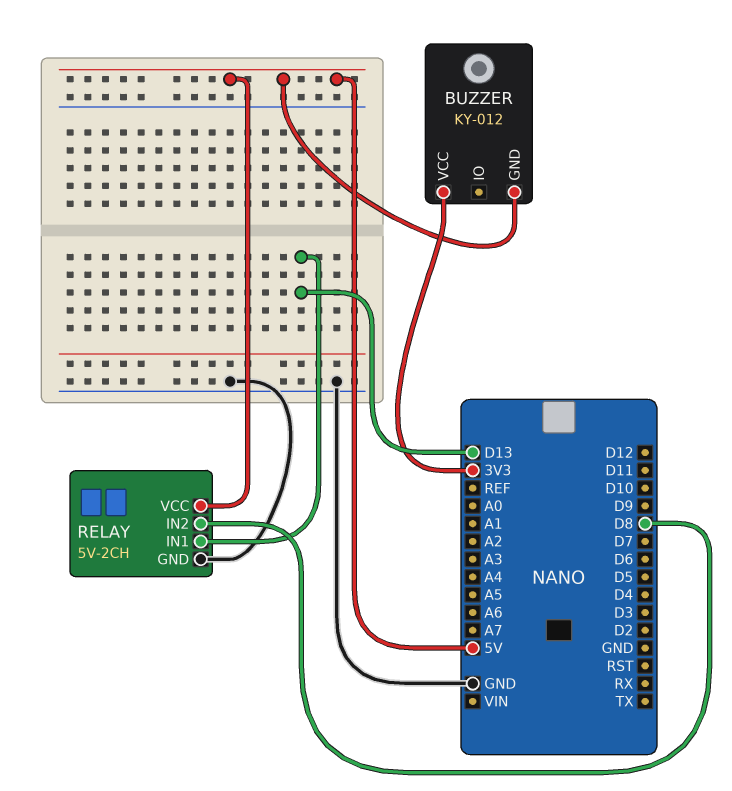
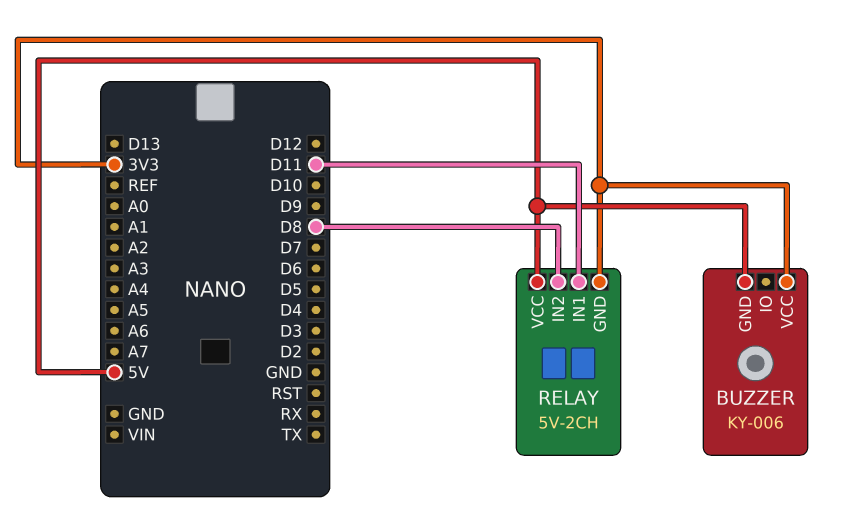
BUZZER: KY-012 -> KY-006
RELAY pin GND: GND -> 3V3
RELAY pin IN1: D13 -> D11

